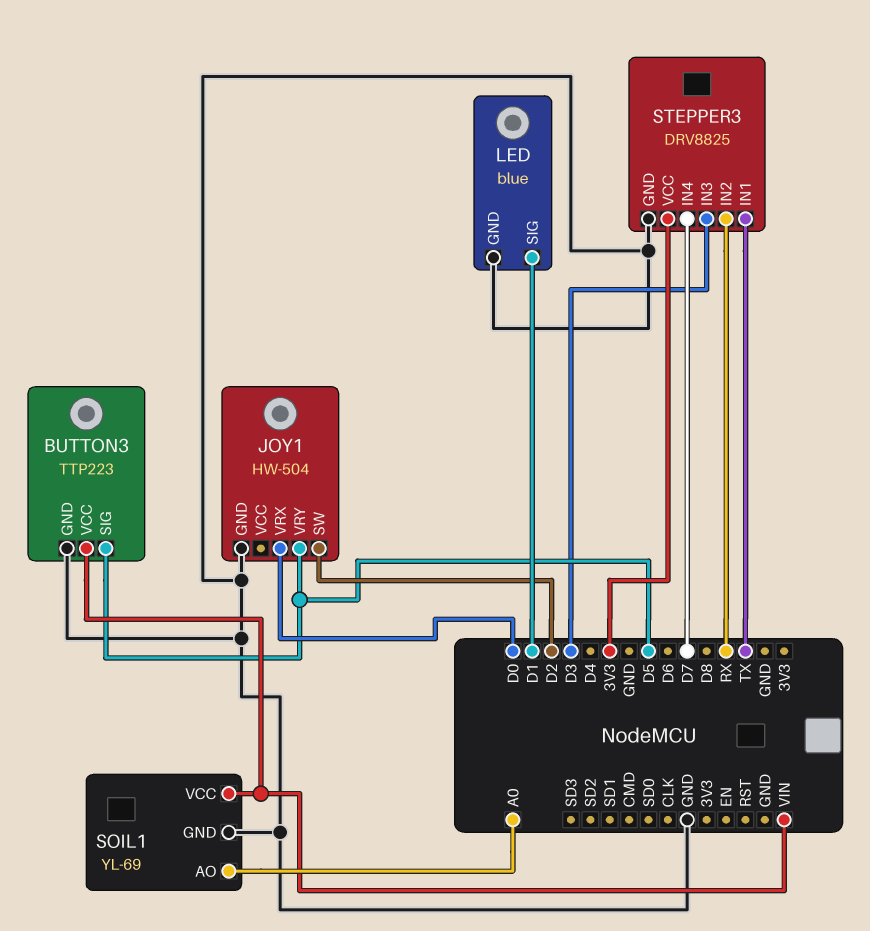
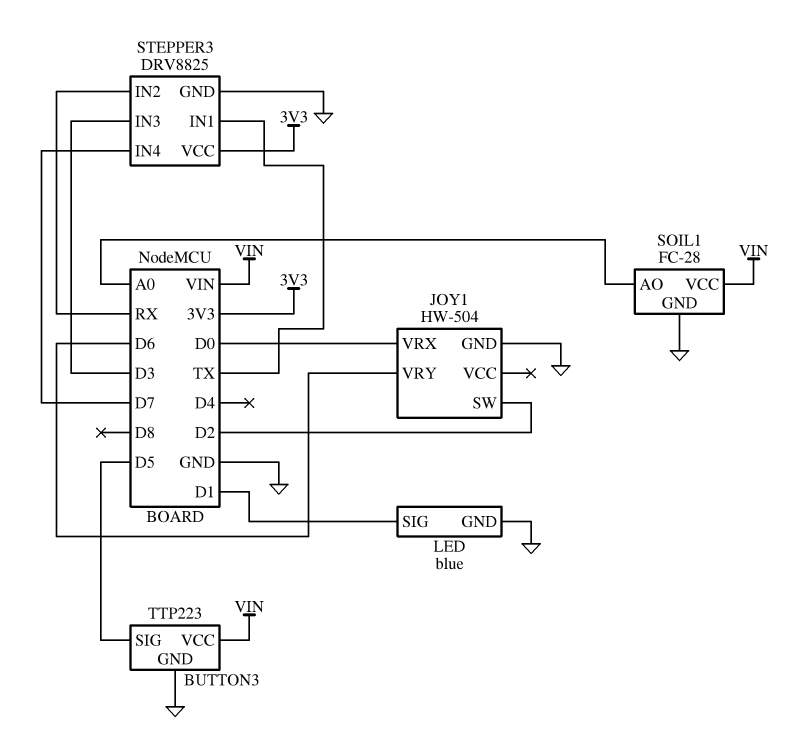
JOY1 pin VRY: D5 -> D6
SOIL1: YL-69 -> FC-28

